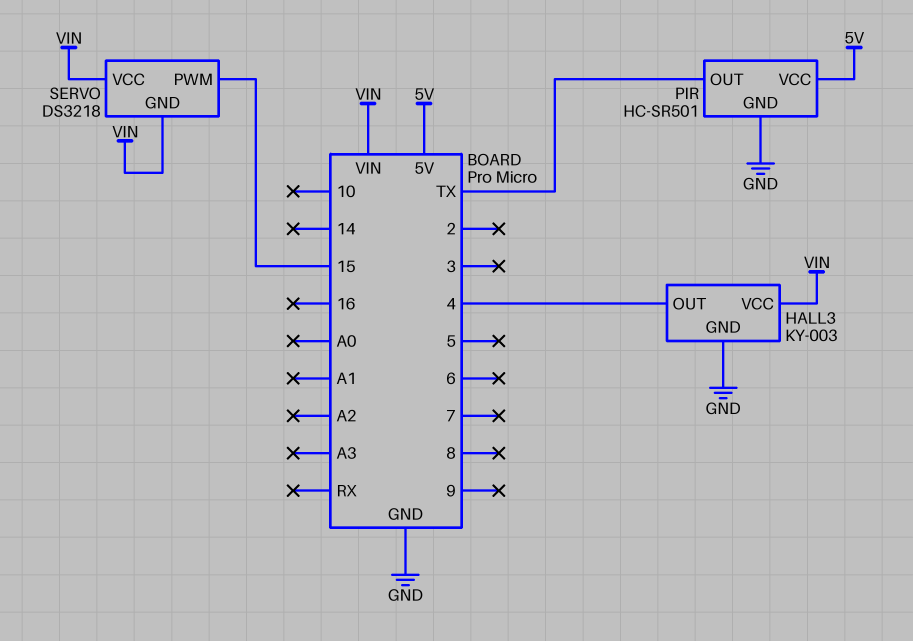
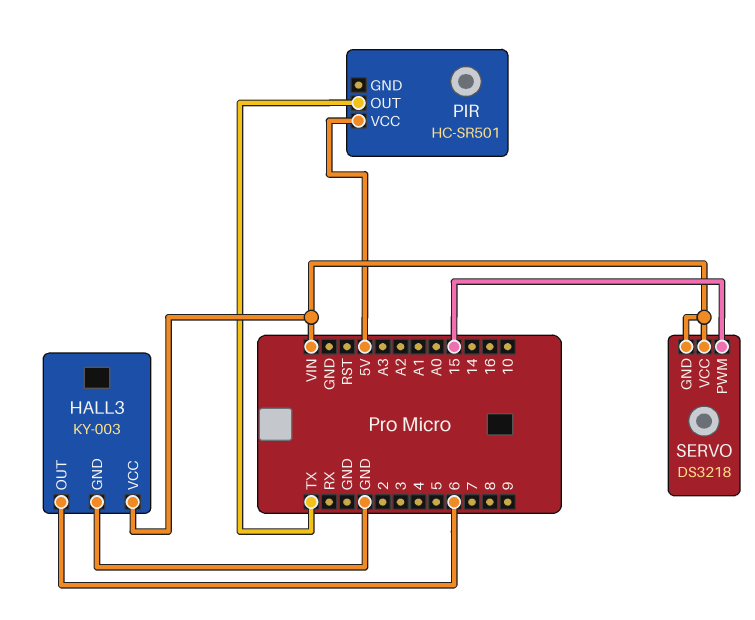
HALL3 pin OUT: 4 -> 6
PIR pin GND: GND -> none

